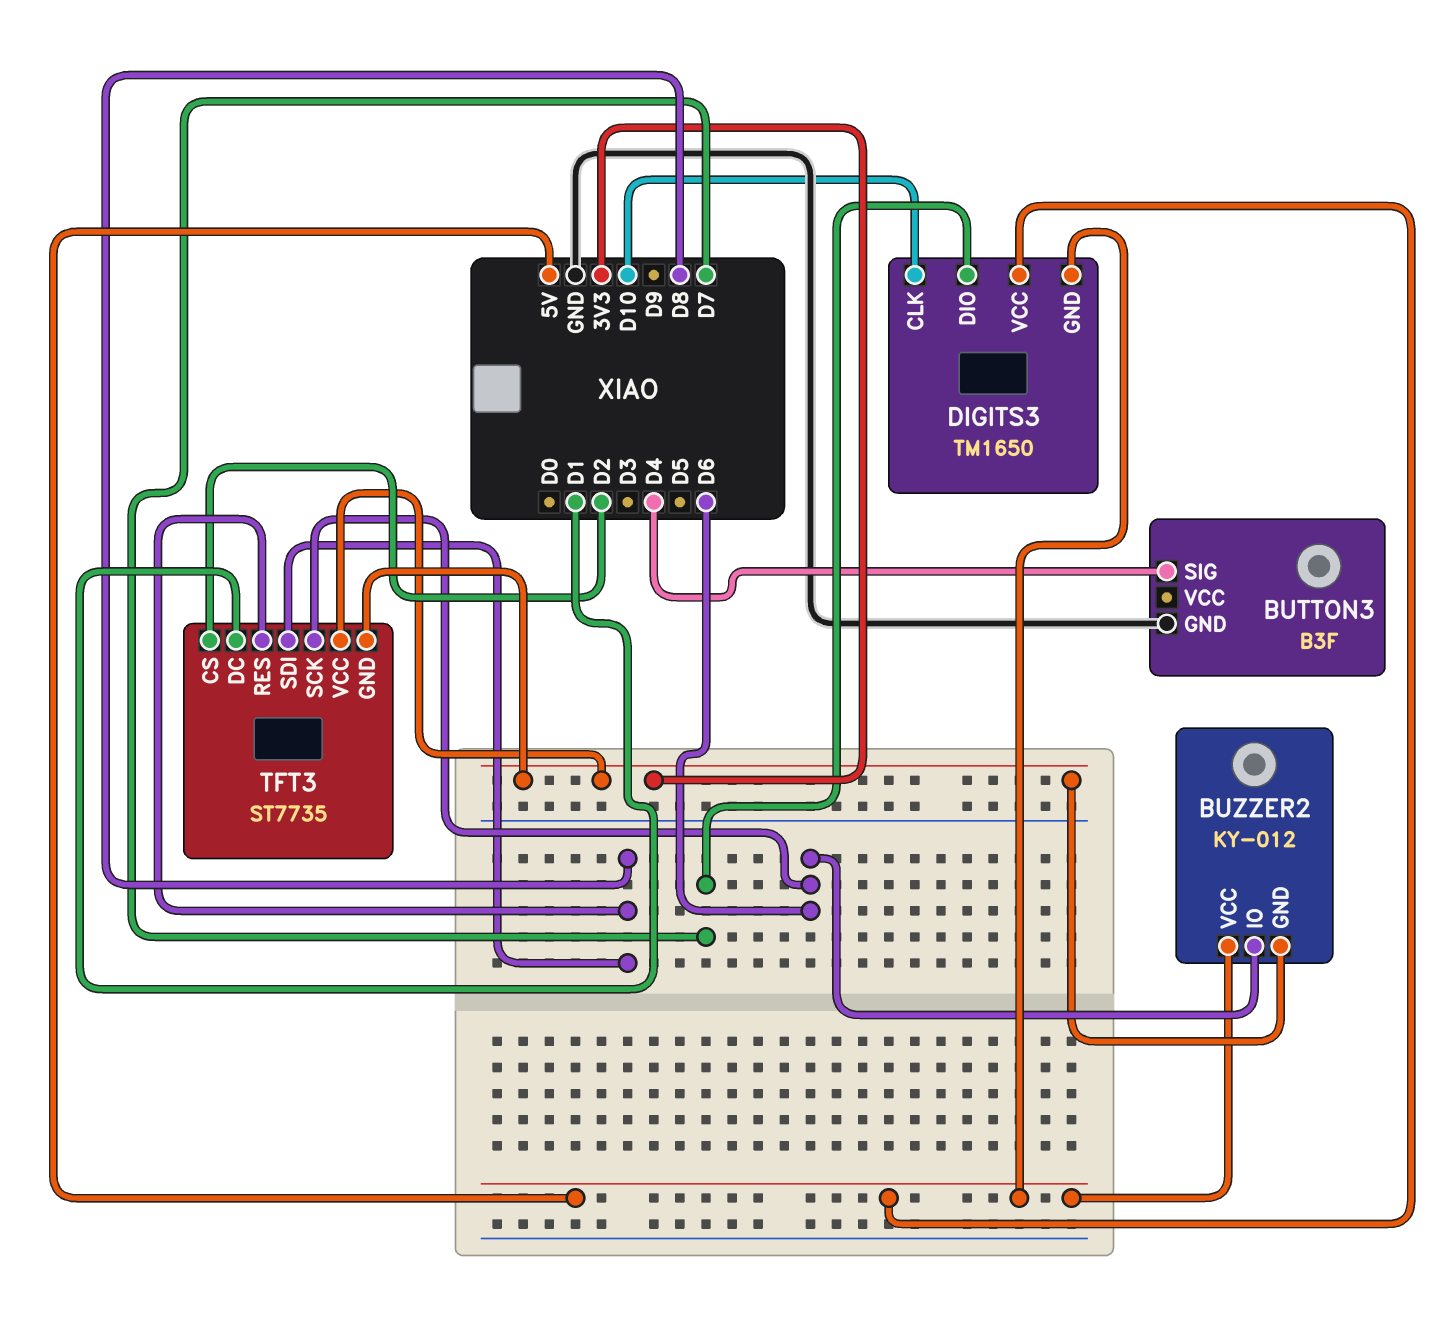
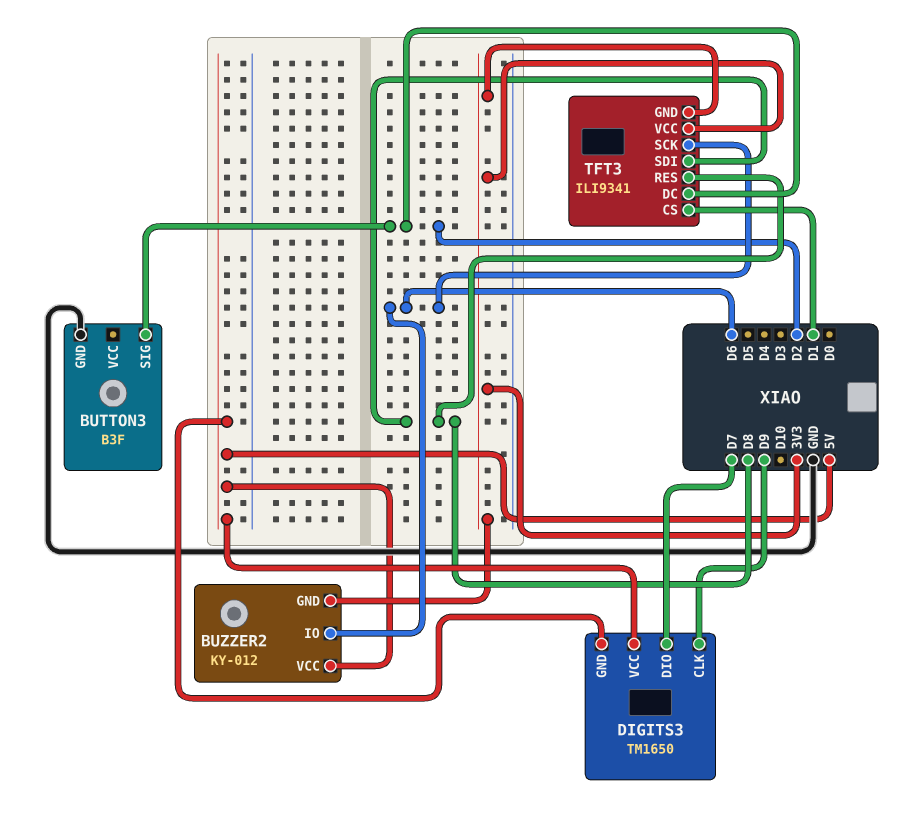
BUTTON3 pin SIG: D4 -> D2
DIGITS3 pin CLK: D10 -> D9
TFT3: ST7735 -> ILI9341
TFT3 pin CS: D2 -> D1
TFT3 pin DC: D1 -> D2

